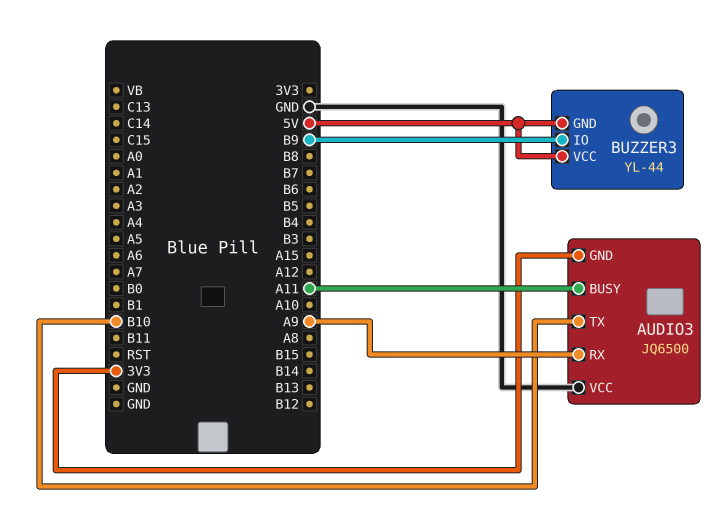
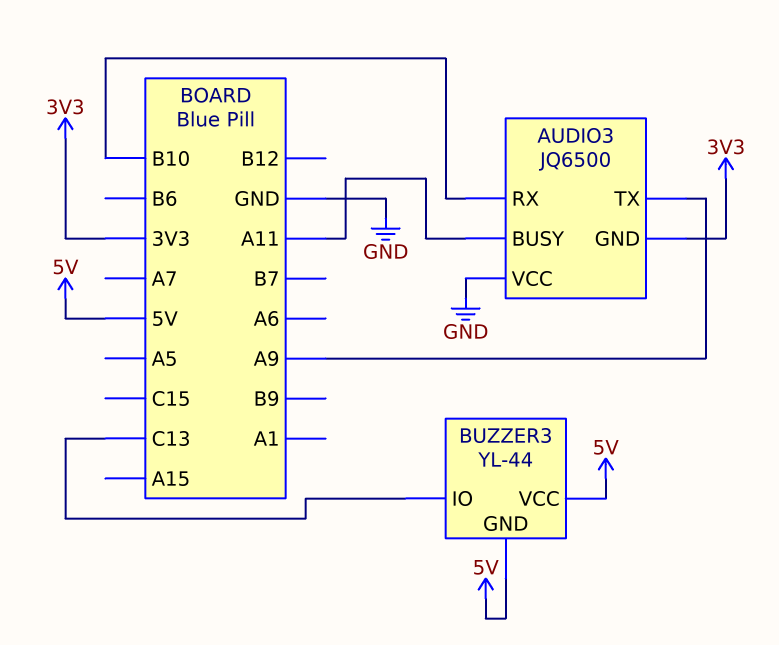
AUDIO3 pin RX: A9 -> B10
AUDIO3 pin TX: B10 -> A9
BUZZER3 pin IO: B9 -> C13

